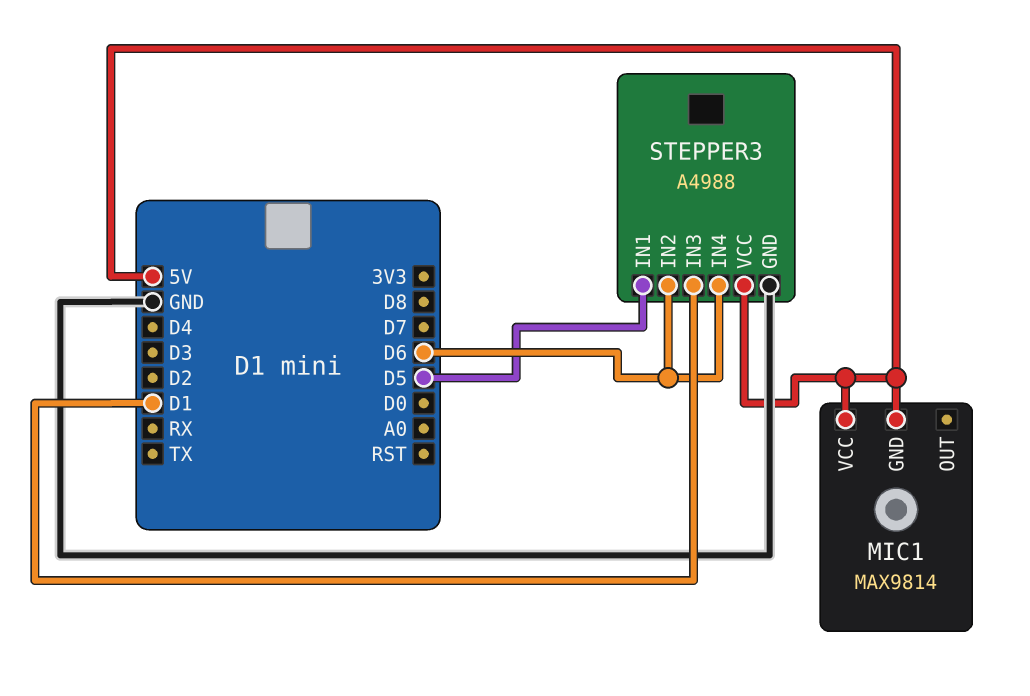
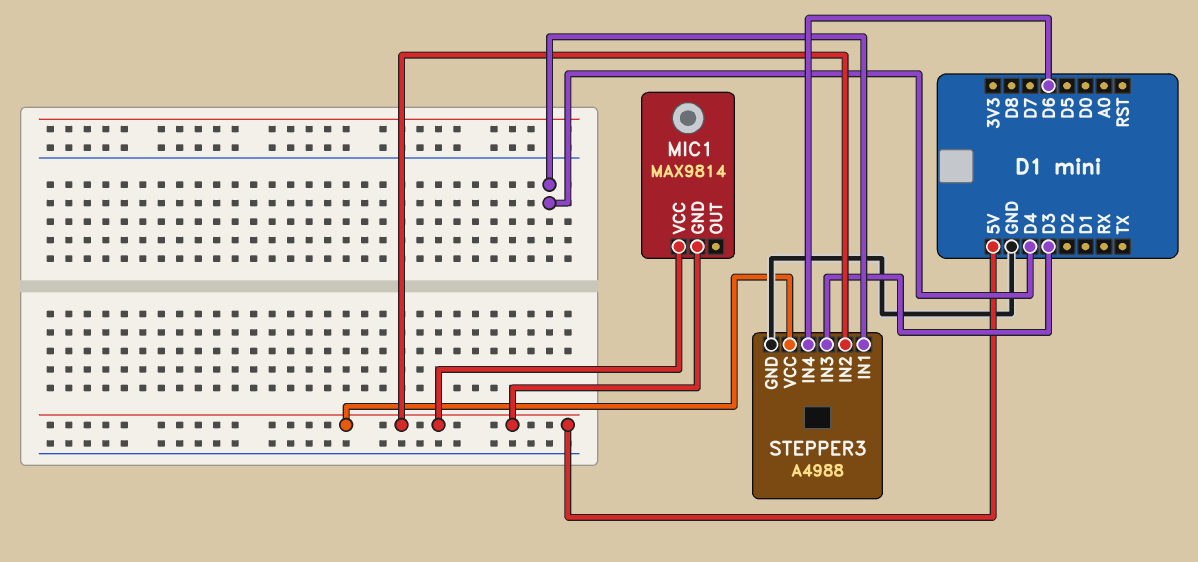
STEPPER3 pin IN1: D5 -> D4
STEPPER3 pin IN2: D6 -> 5V
STEPPER3 pin IN3: D1 -> D3

